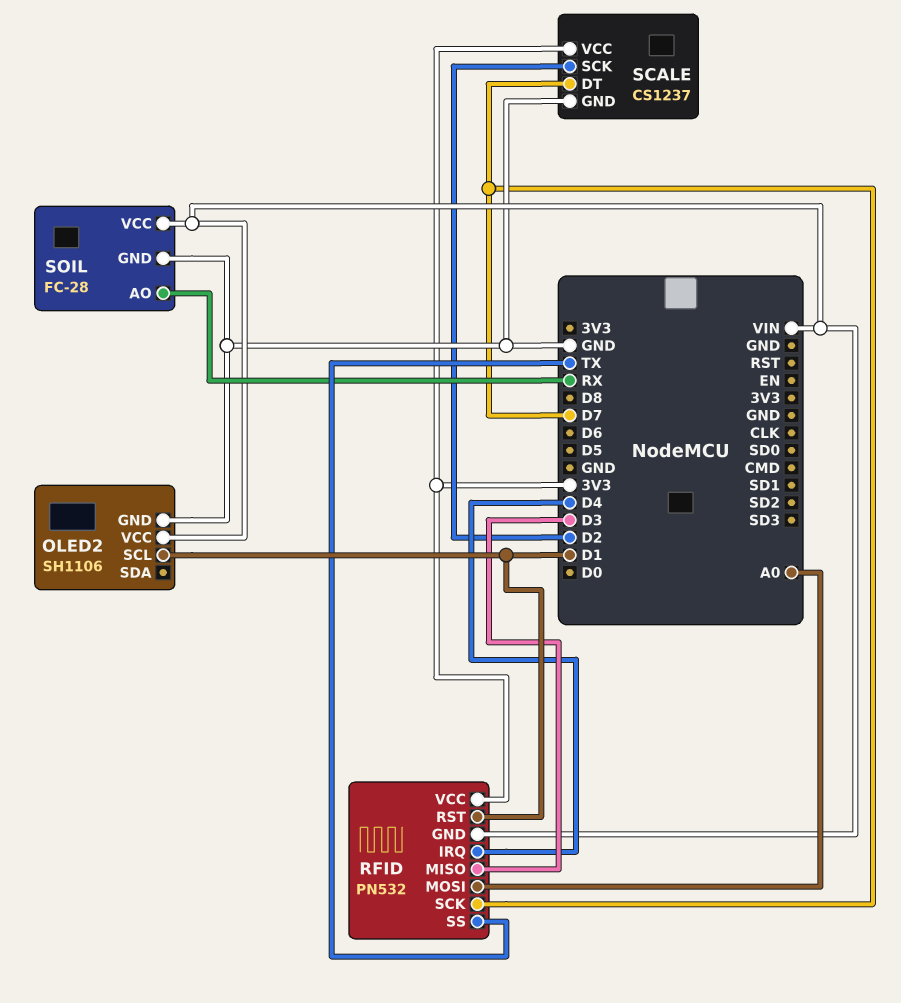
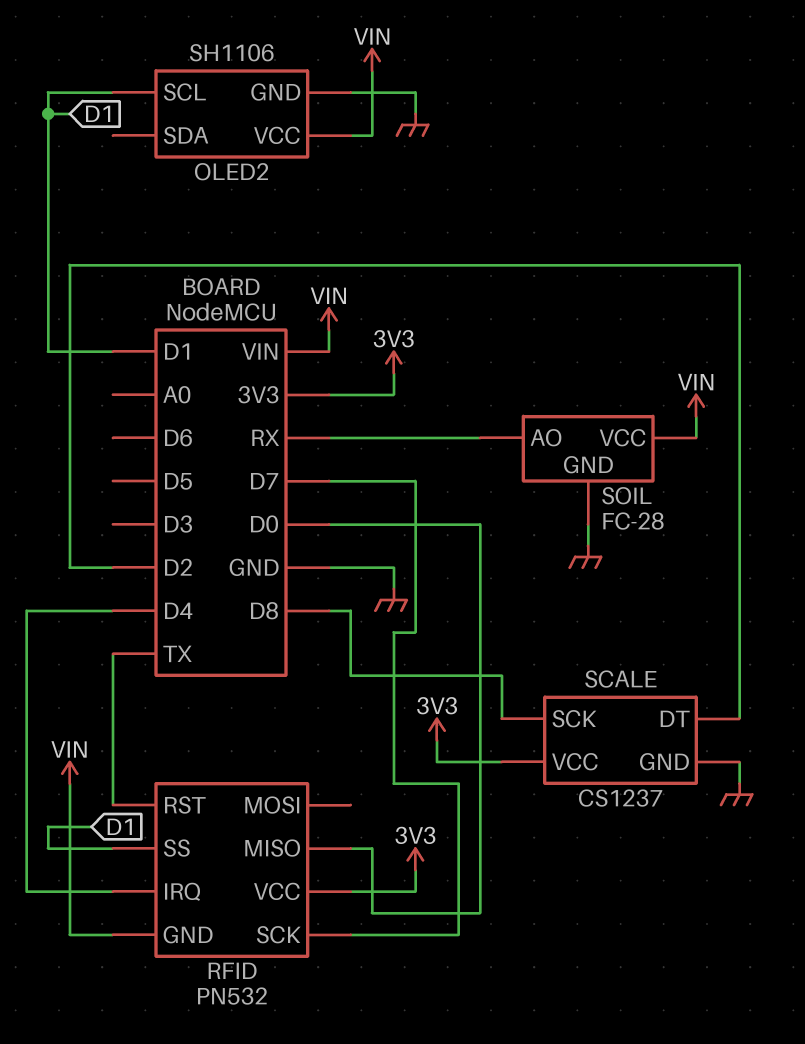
RFID pin MISO: D3 -> D0
RFID pin MOSI: A0 -> none
RFID pin RST: D1 -> TX
RFID pin SS: TX -> D1
SCALE pin DT: D7 -> D2
SCALE pin SCK: D2 -> D8

